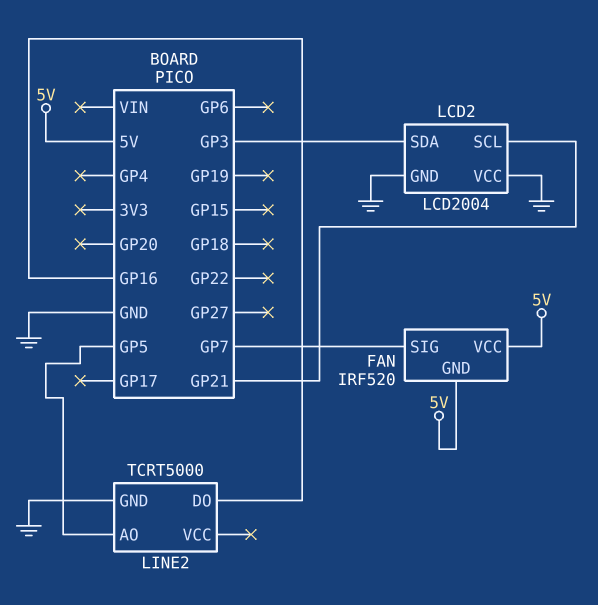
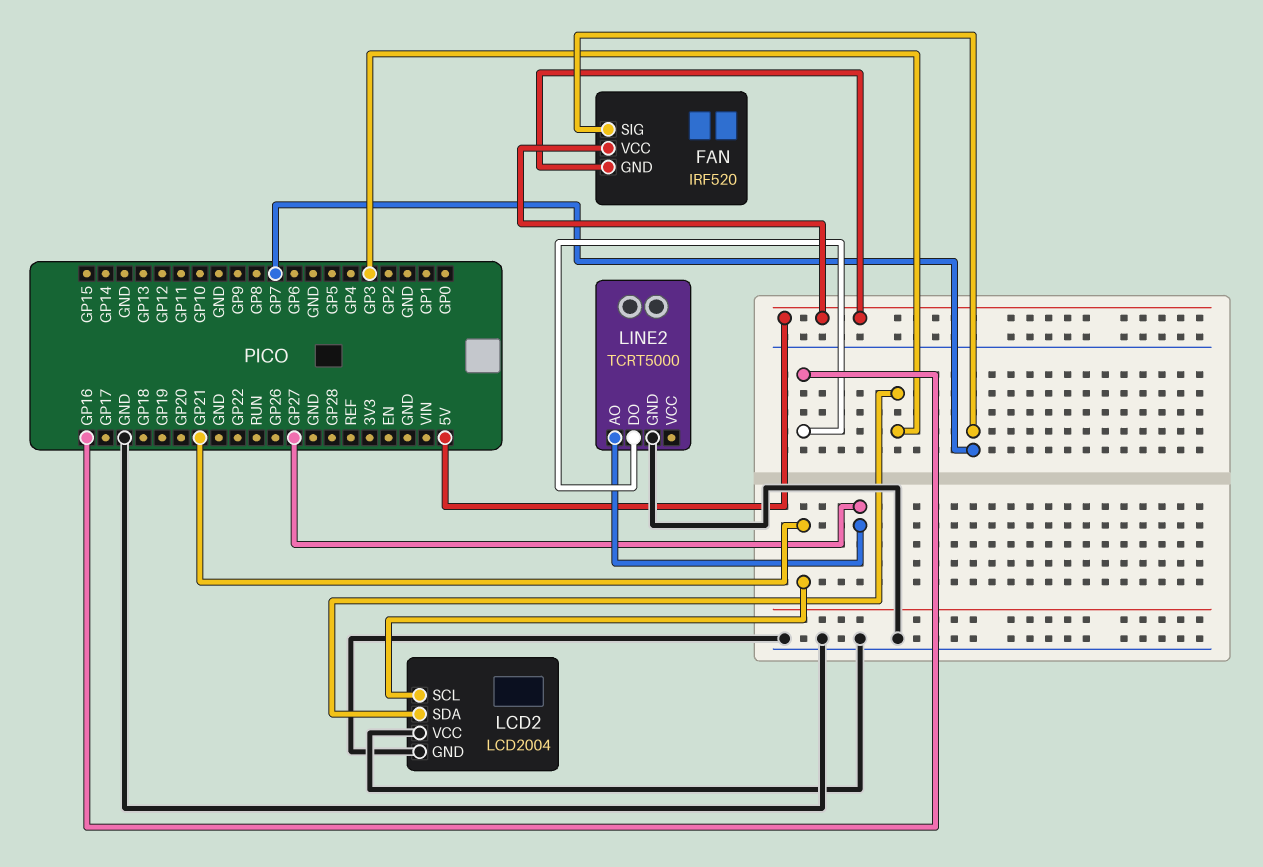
LINE2 pin AO: GP5 -> GP27

